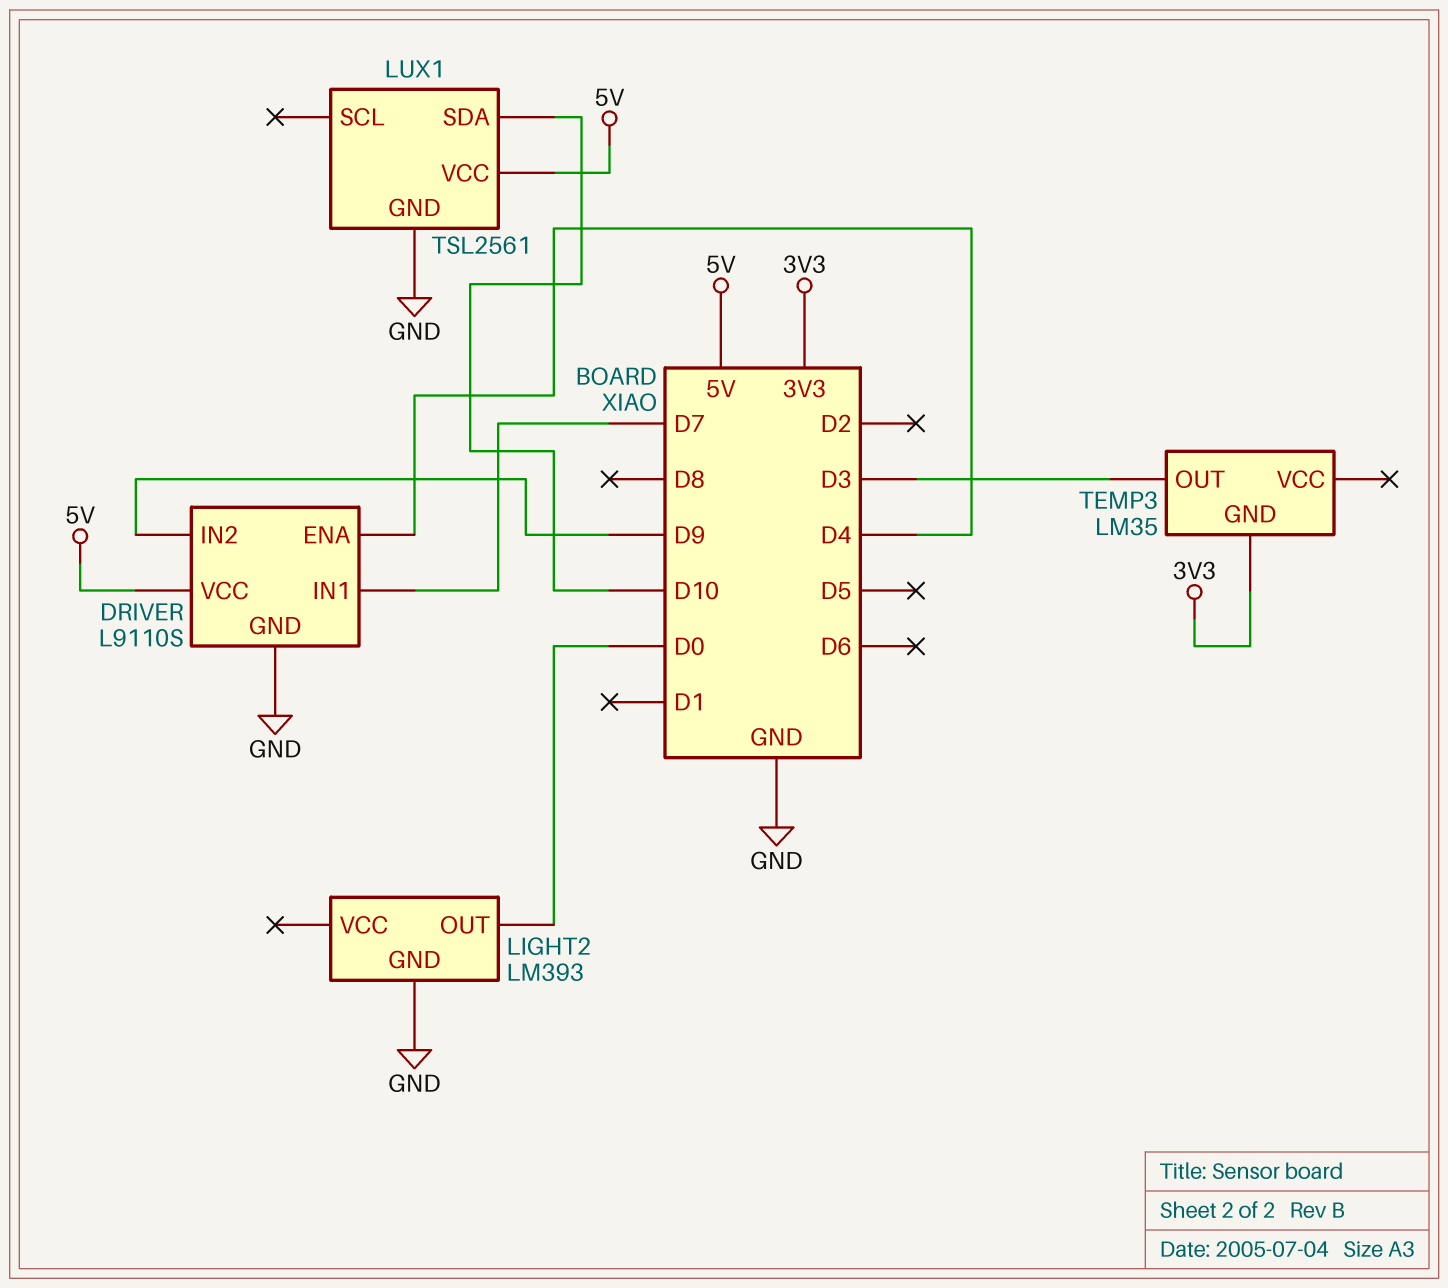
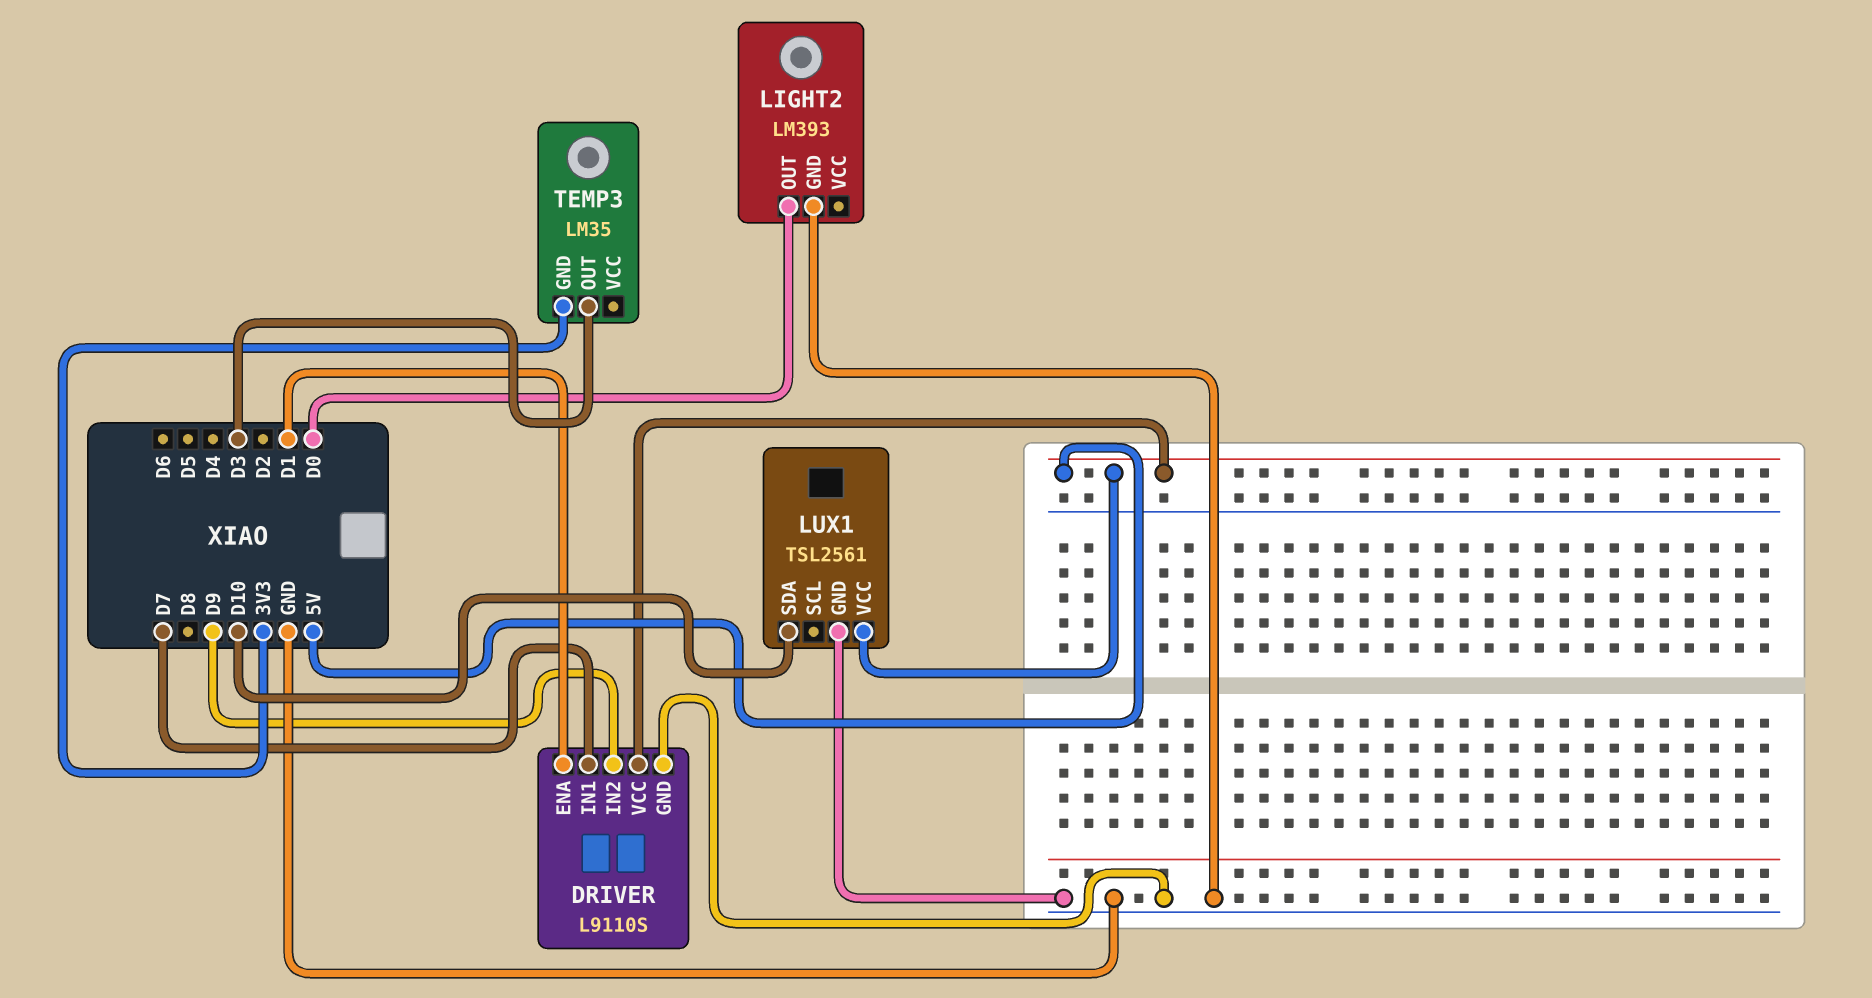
DRIVER pin ENA: D4 -> D1

